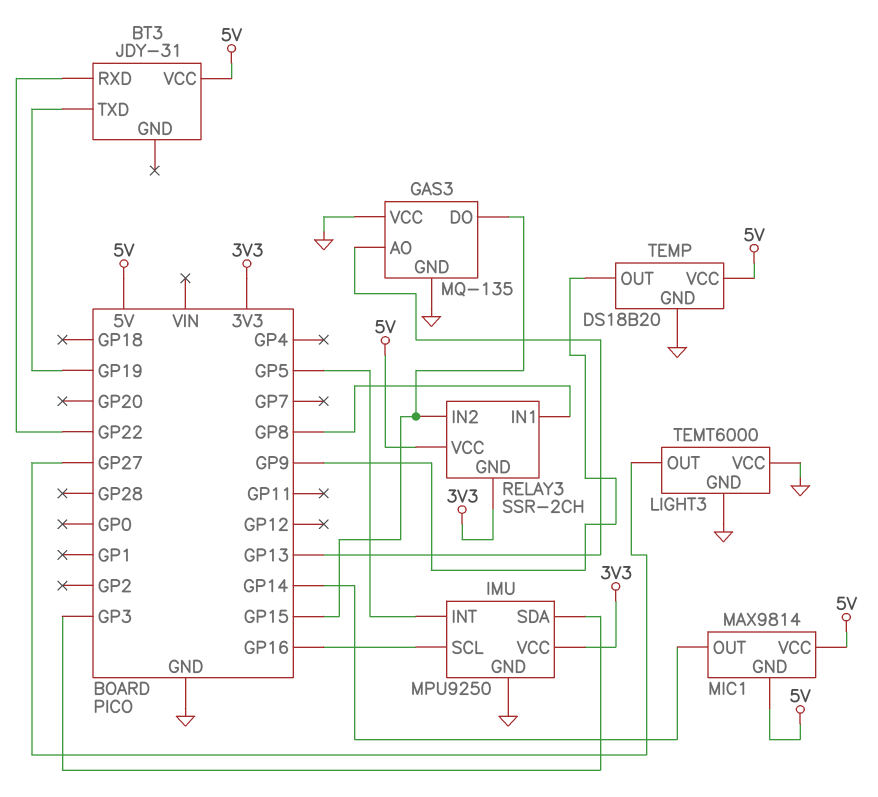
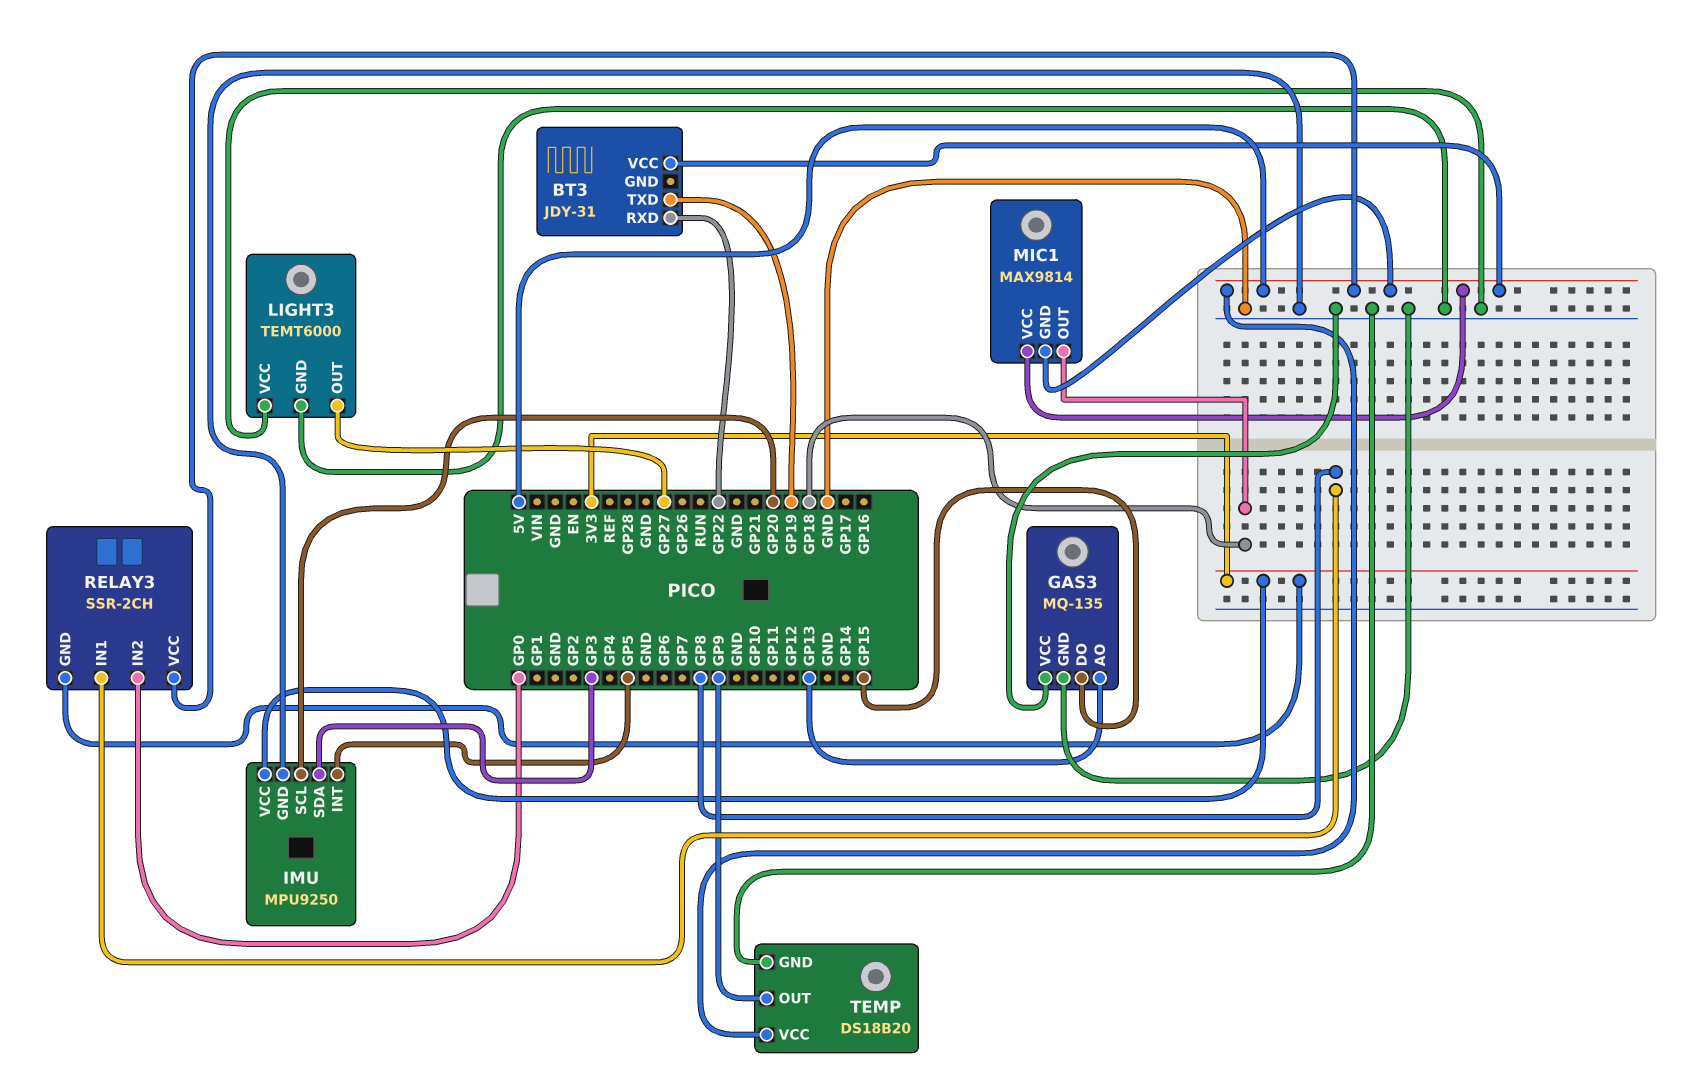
IMU pin SCL: GP16 -> GP20
MIC1 pin OUT: GP14 -> GP18
RELAY3 pin IN2: GP15 -> GP0

